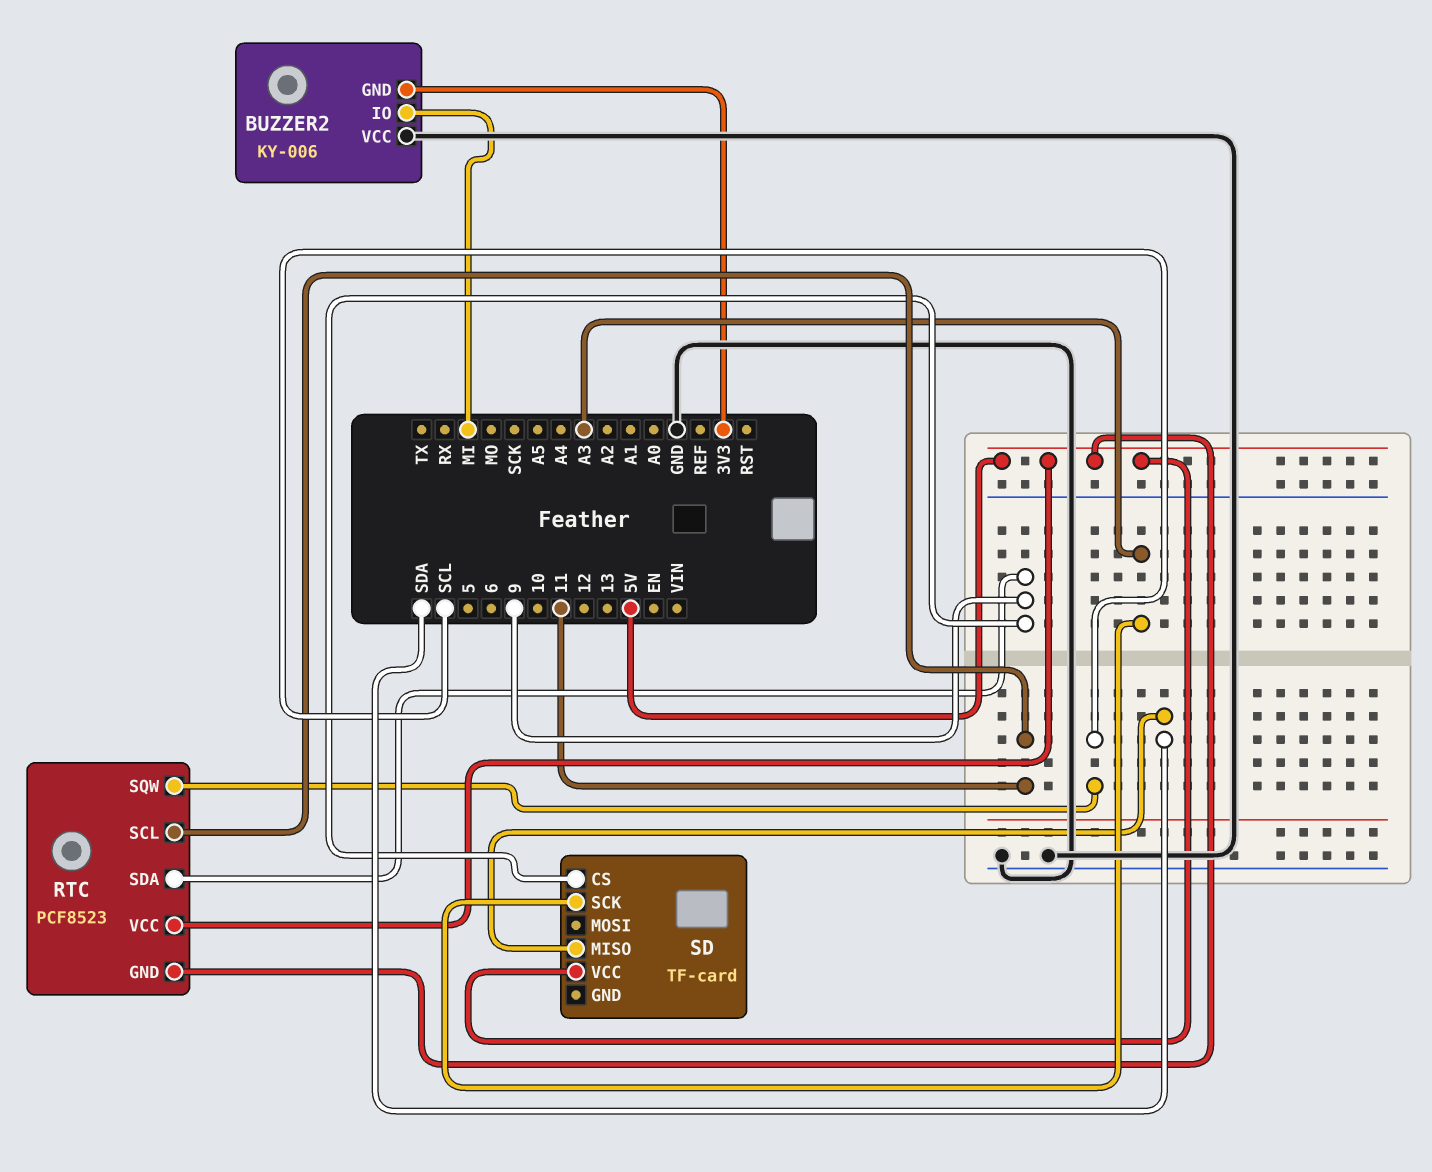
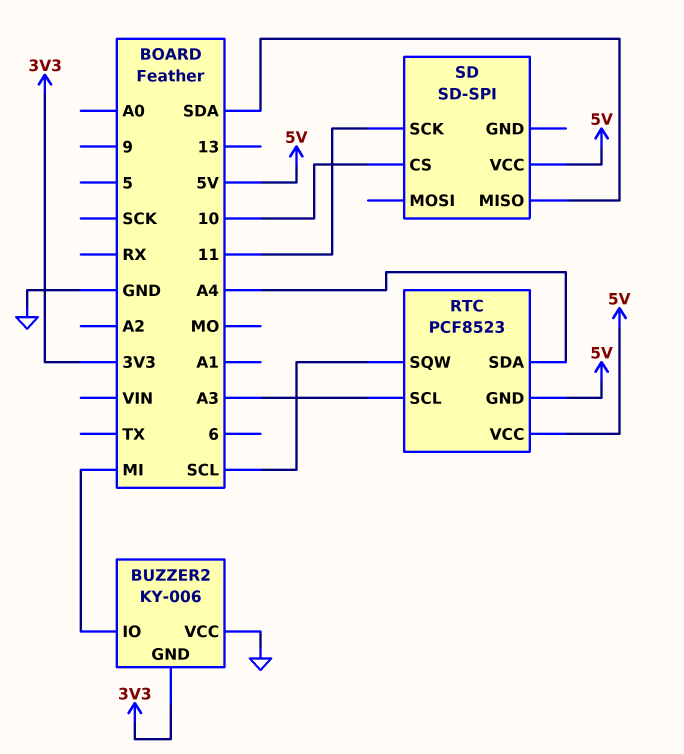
RTC pin SCL: 11 -> A3
RTC pin SDA: 9 -> A4
SD: TF-card -> SD-SPI
SD pin CS: 9 -> 10
SD pin SCK: A3 -> 11

